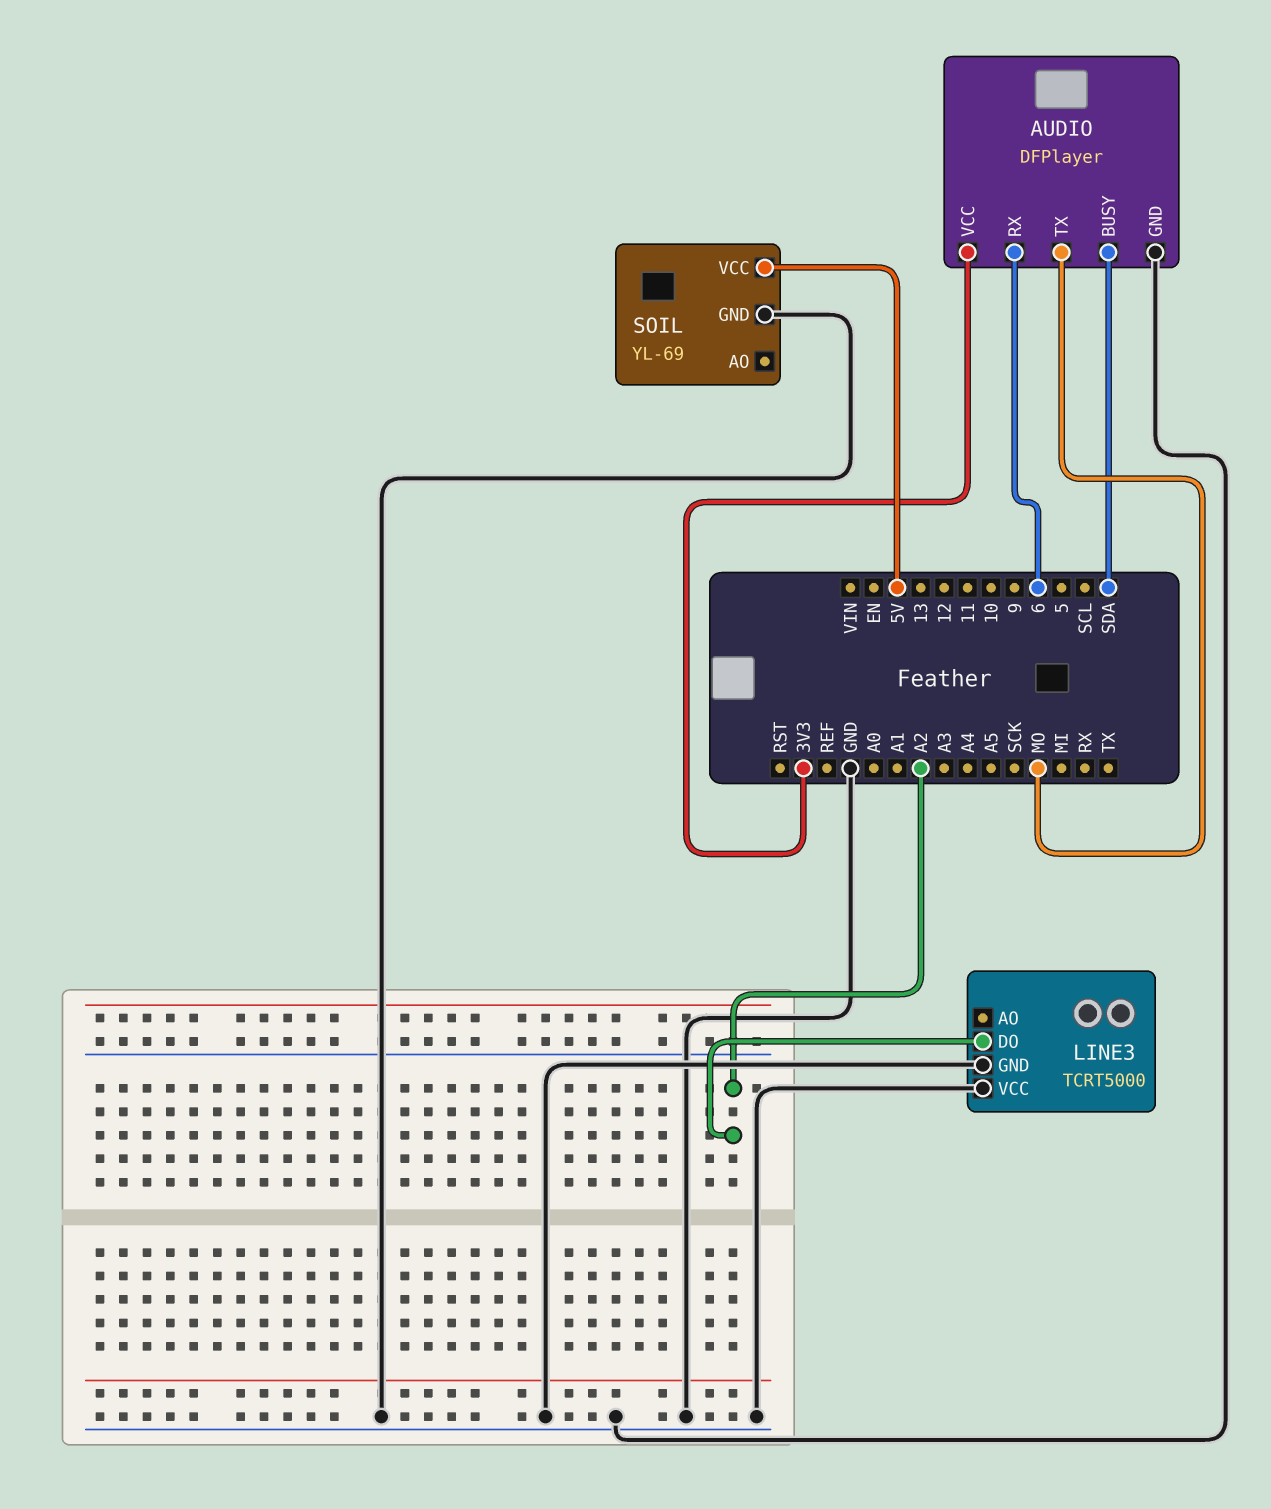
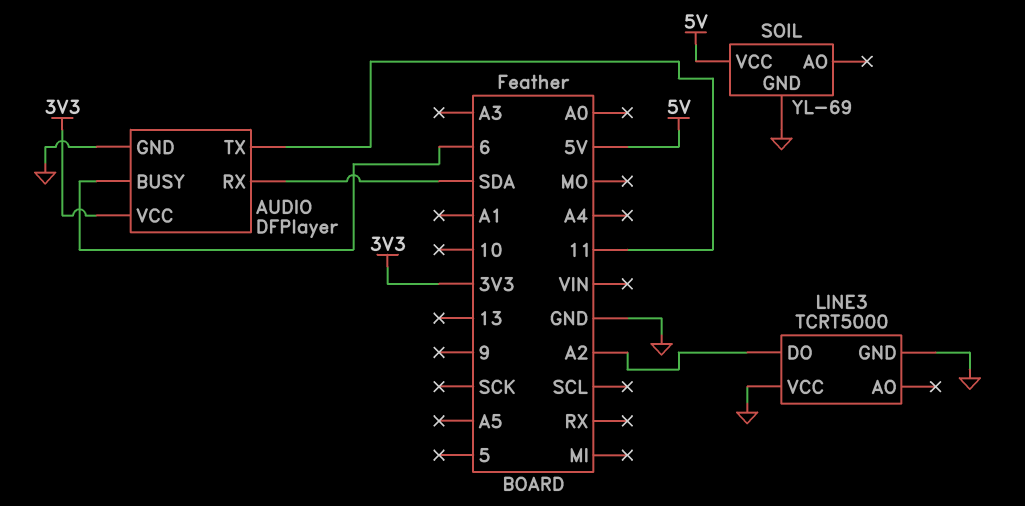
AUDIO pin BUSY: SDA -> 6
AUDIO pin RX: 6 -> SDA
AUDIO pin TX: MO -> 11

